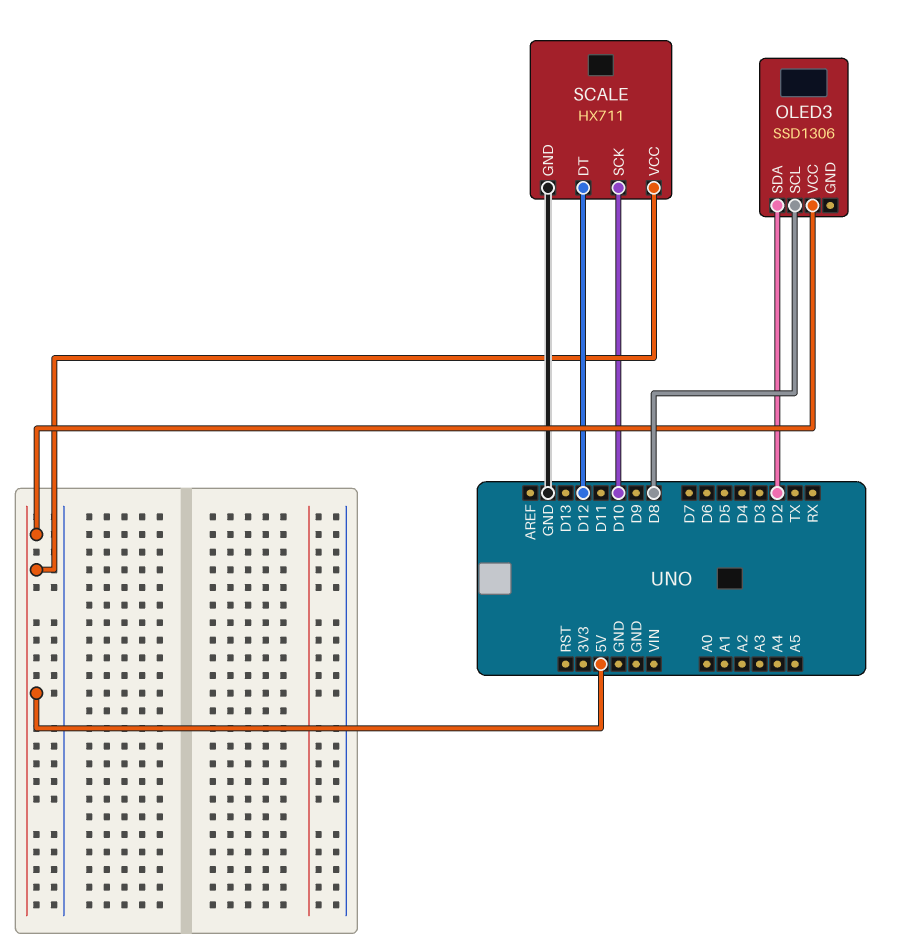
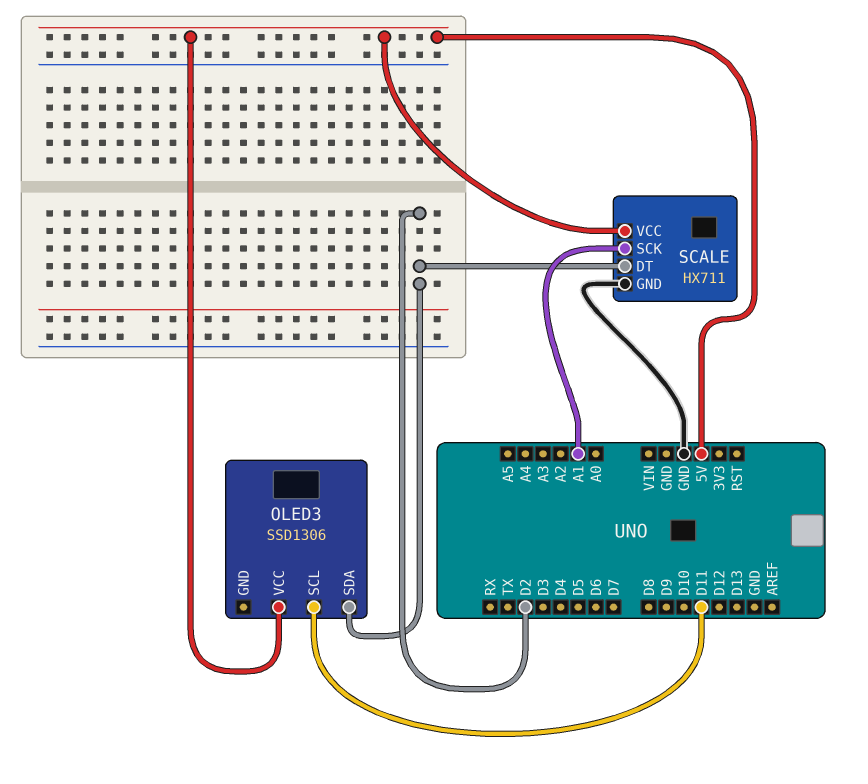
OLED3 pin SCL: D8 -> D11
SCALE pin DT: D12 -> D2
SCALE pin SCK: D10 -> A1

